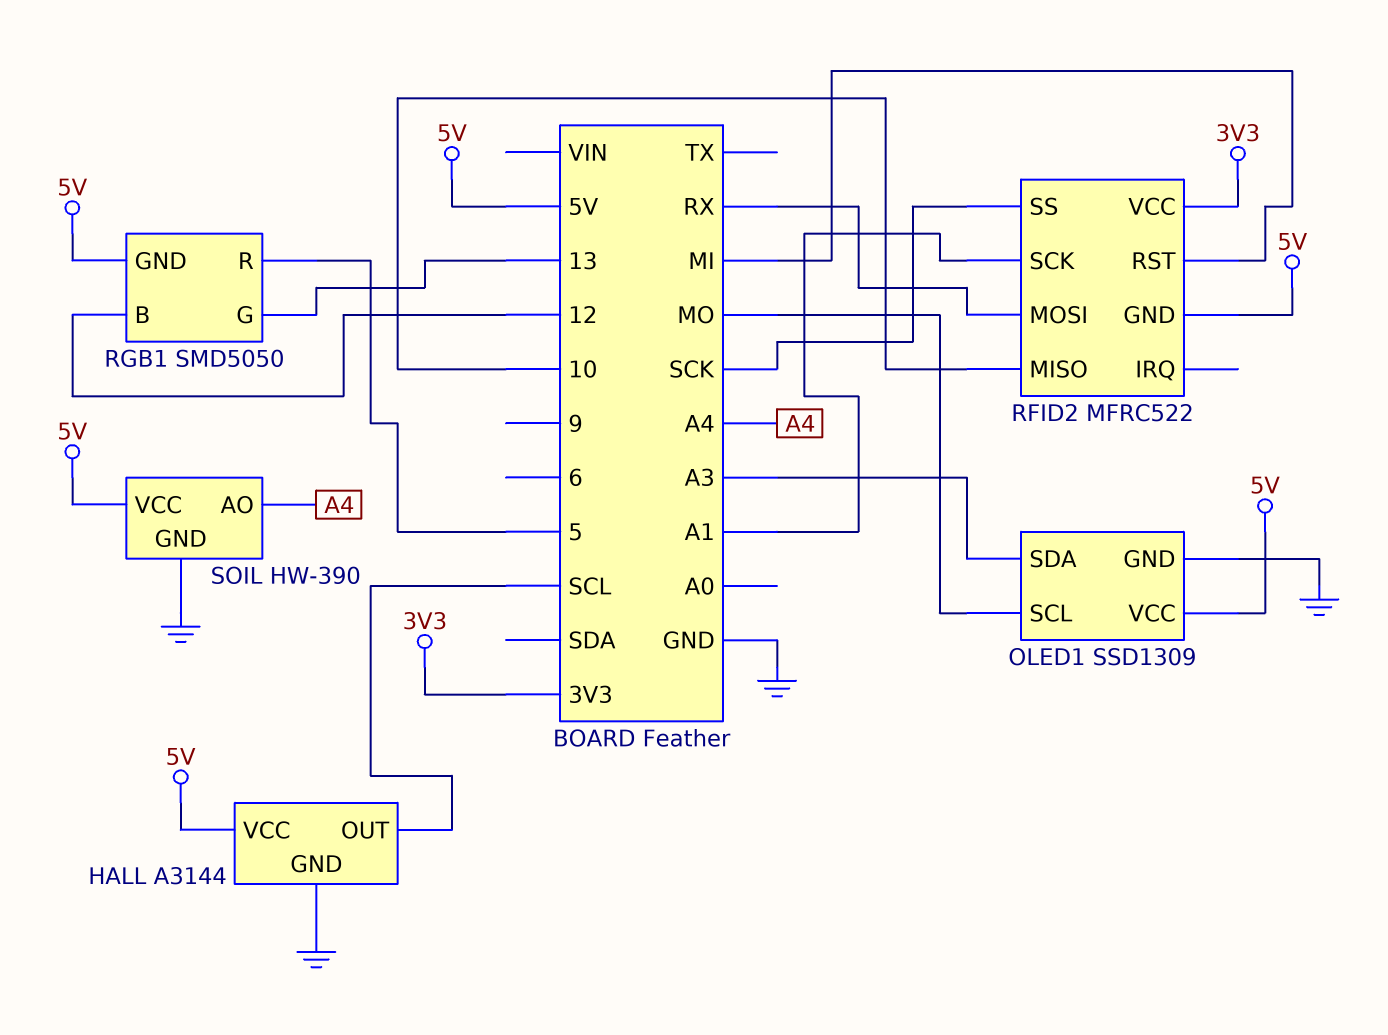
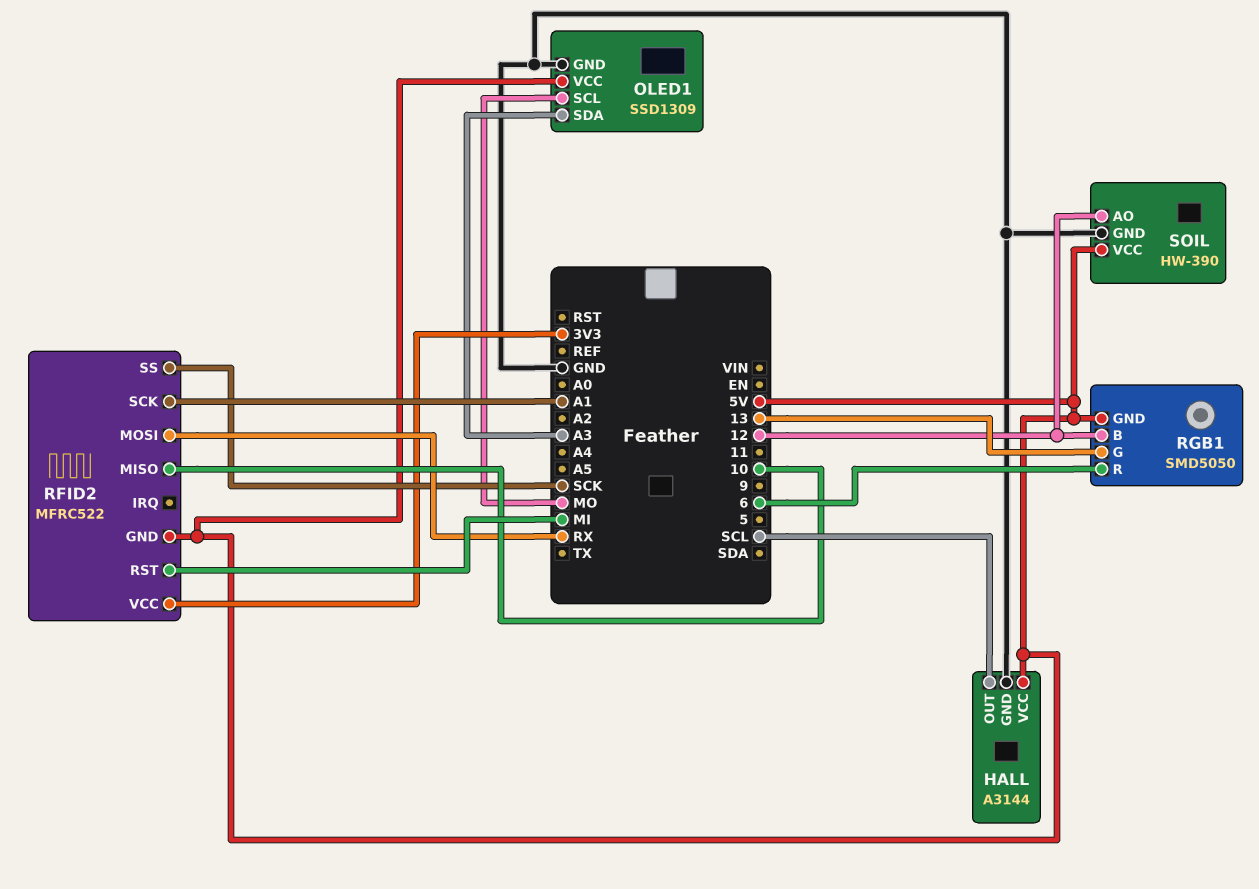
RGB1 pin R: 5 -> 6
SOIL pin AO: A4 -> 12

